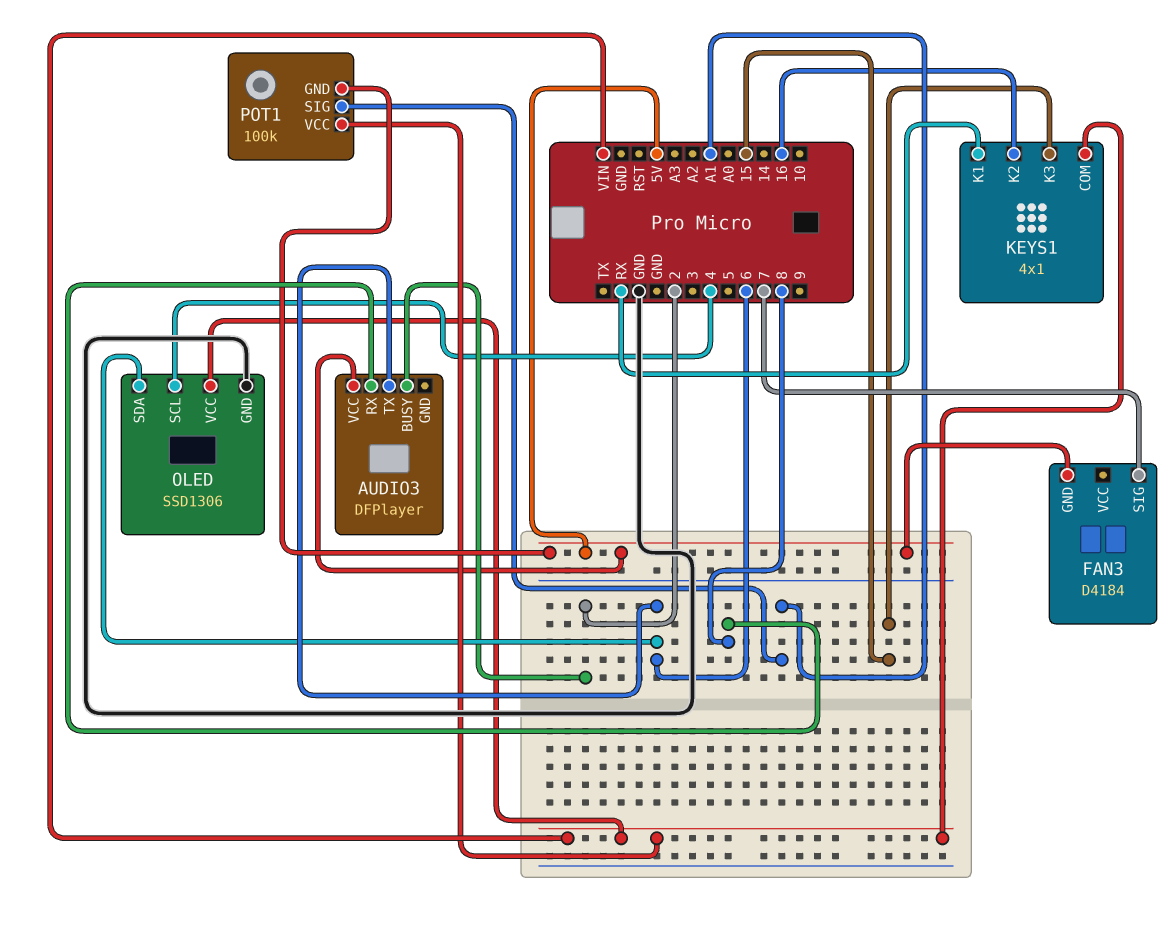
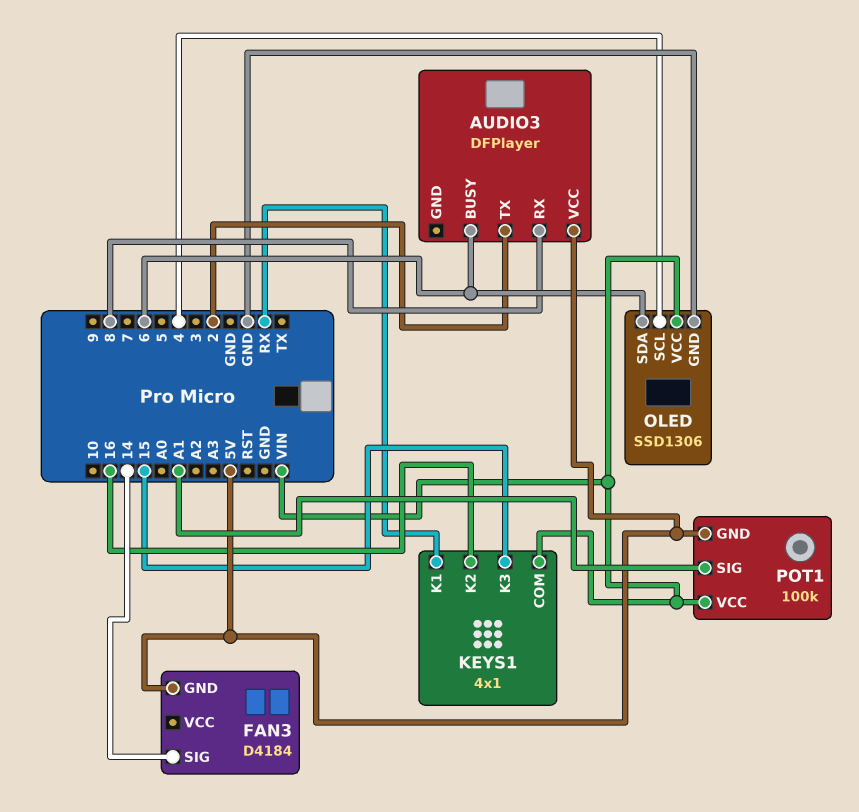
AUDIO3 pin BUSY: 2 -> 6
AUDIO3 pin TX: 6 -> 2
FAN3 pin SIG: 7 -> 14

